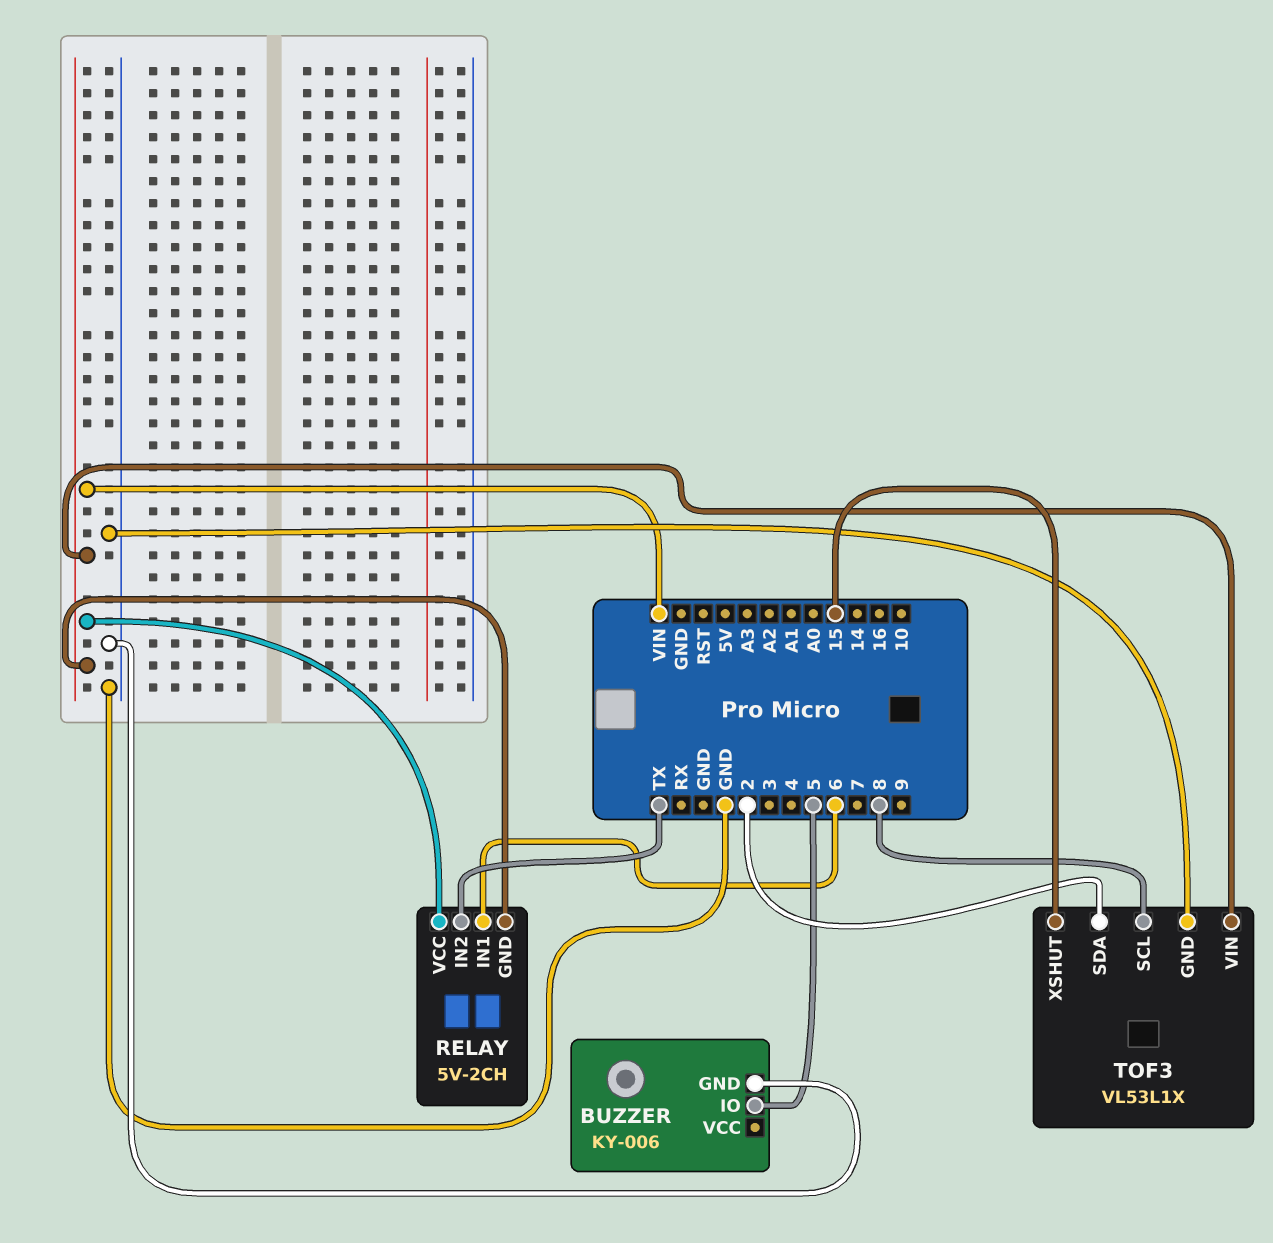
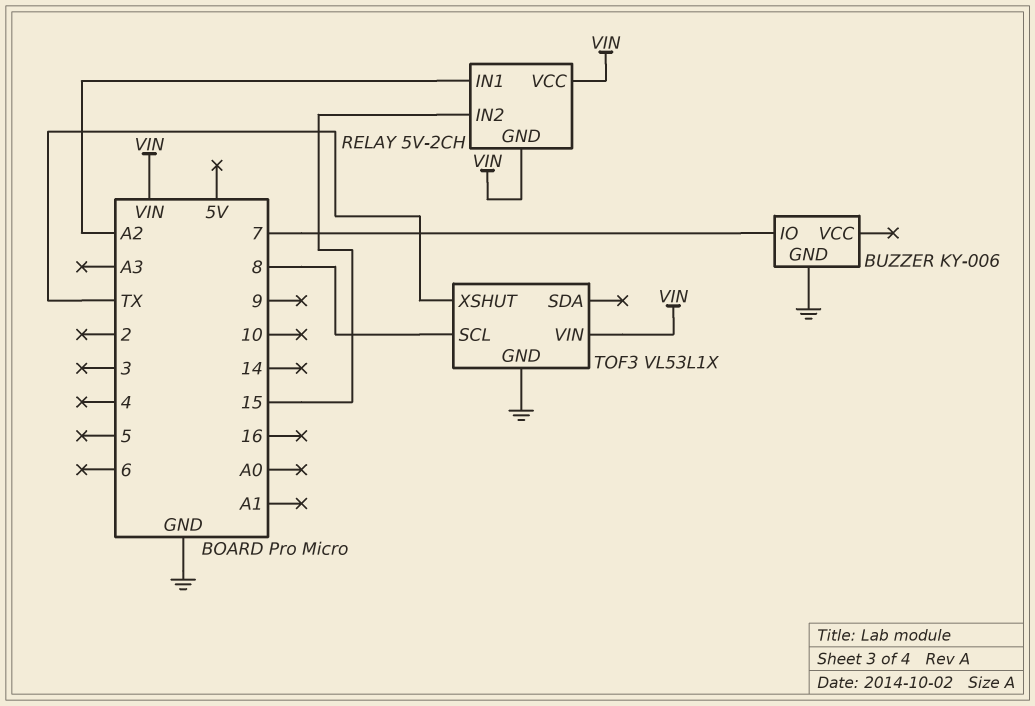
BUZZER pin IO: 5 -> 7
RELAY pin IN1: 6 -> A2
RELAY pin IN2: TX -> 15
TOF3 pin SDA: 2 -> none
TOF3 pin XSHUT: 15 -> TX

